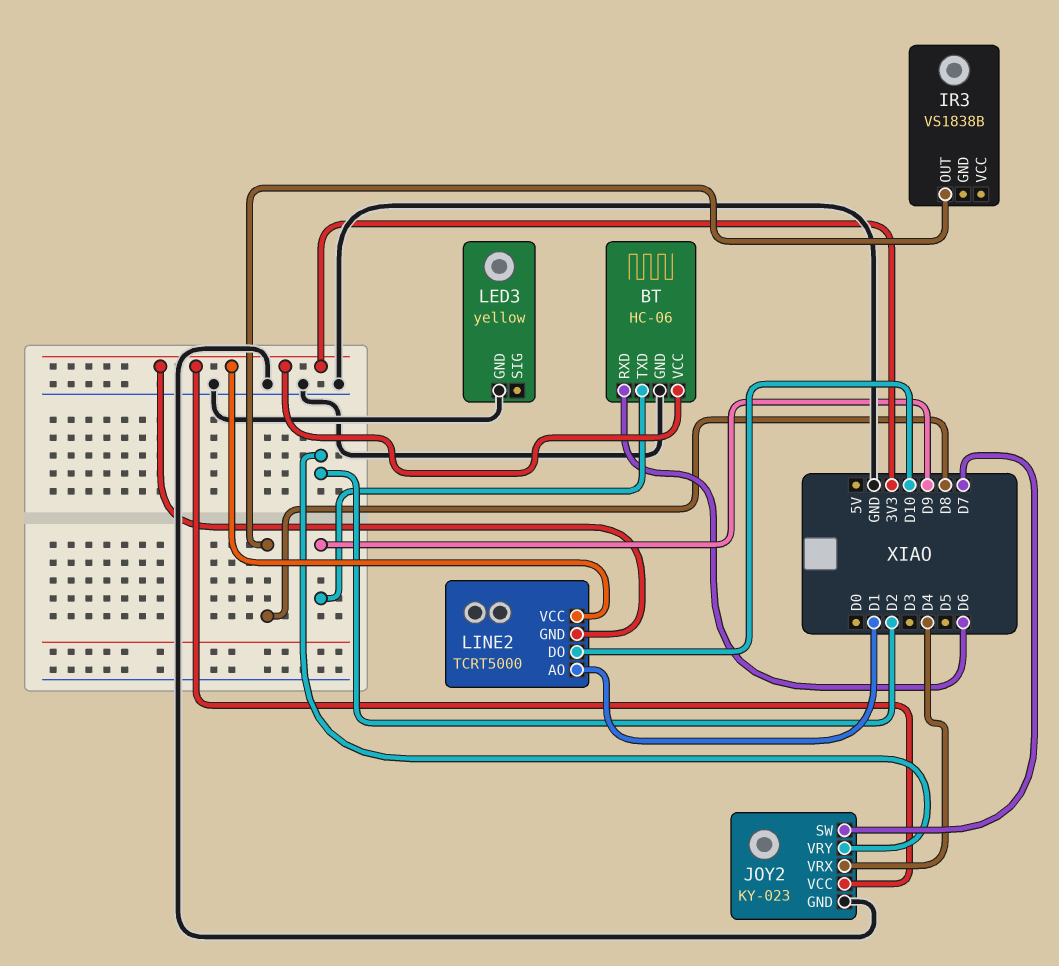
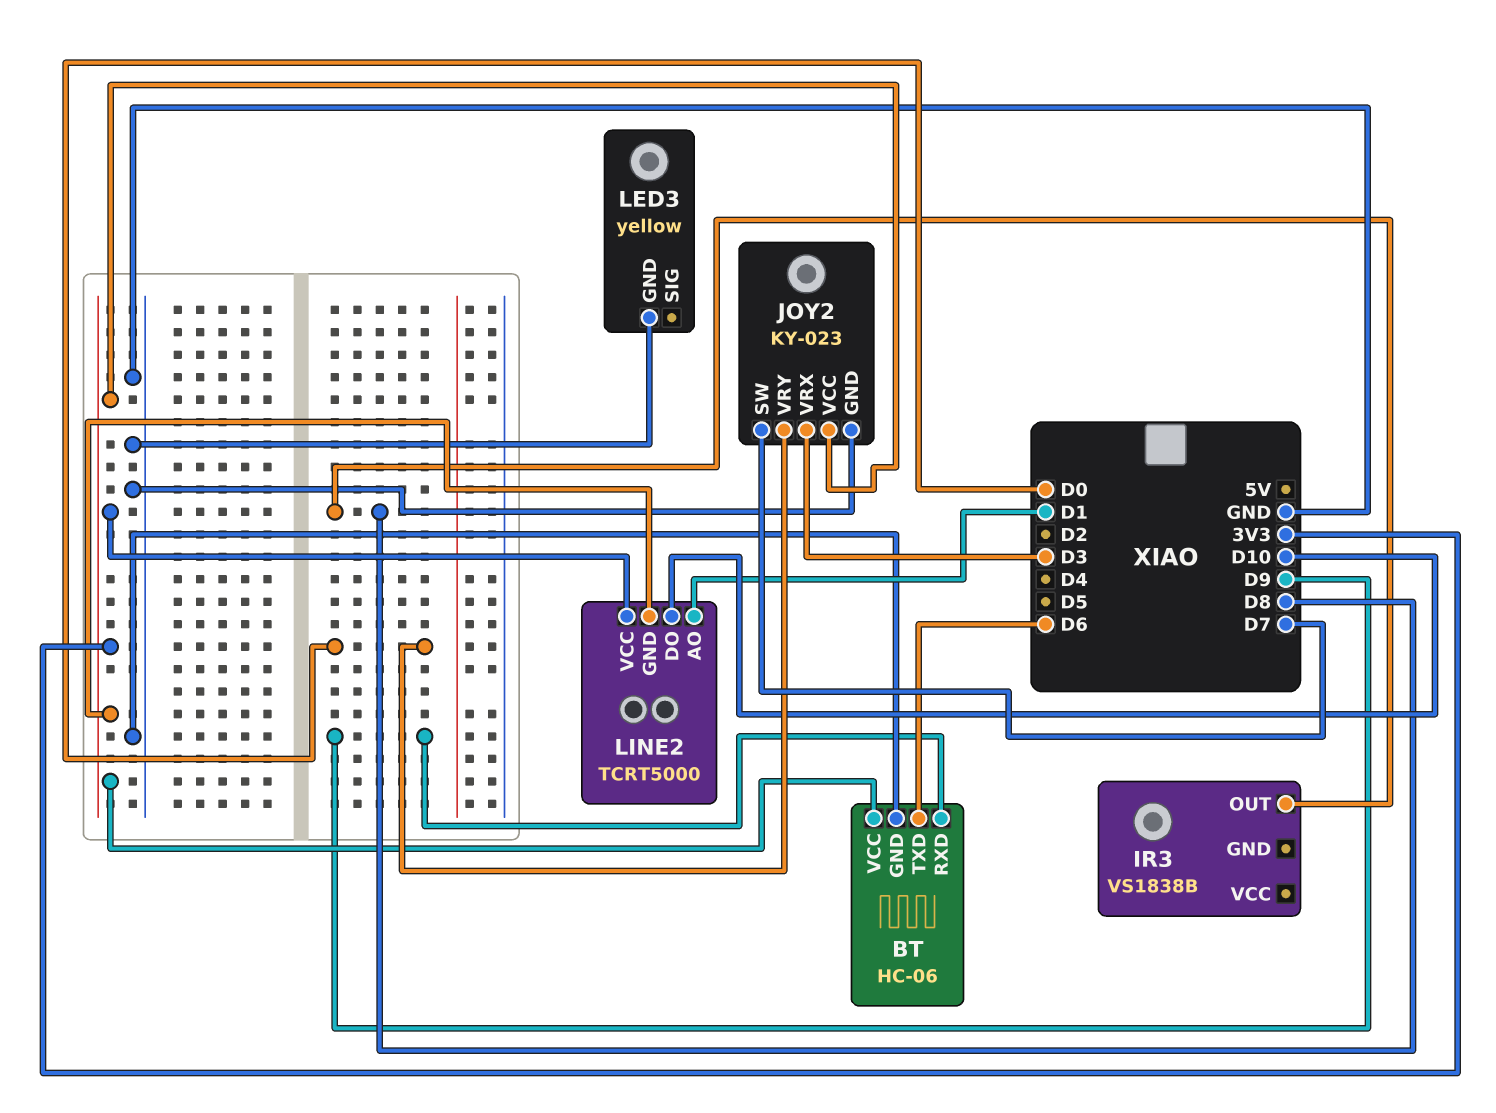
BT pin RXD: D6 -> D9
BT pin TXD: D9 -> D6
JOY2 pin VRX: D4 -> D3
JOY2 pin VRY: D2 -> D0

